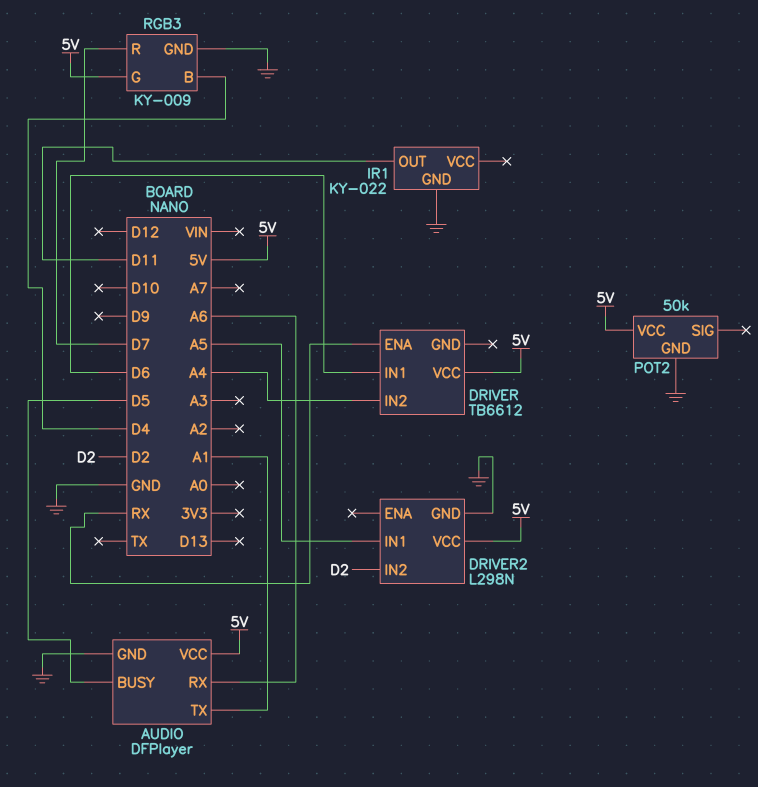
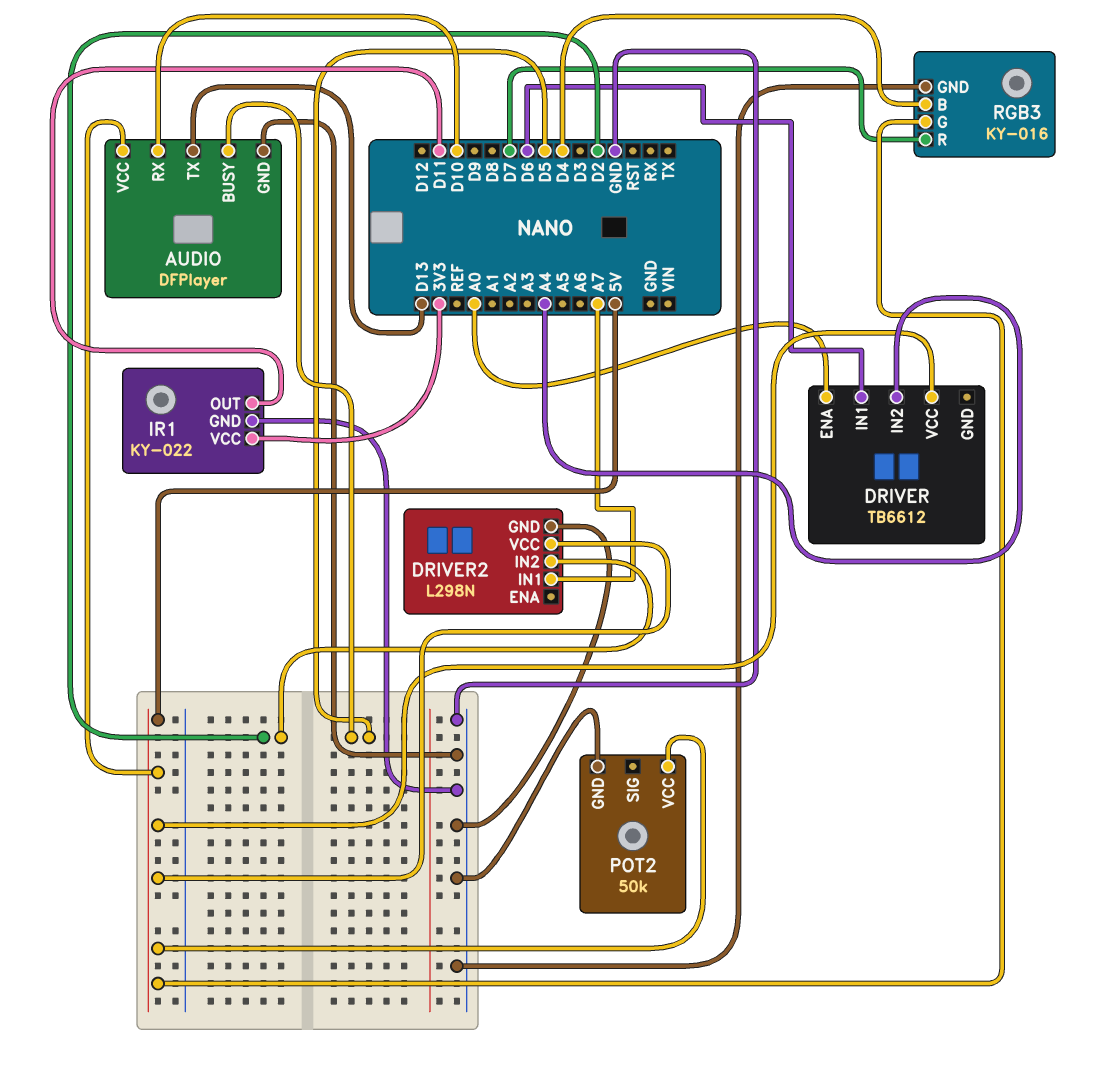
AUDIO pin RX: A6 -> D10
AUDIO pin TX: A1 -> D13
DRIVER pin ENA: RX -> A0
DRIVER2 pin IN1: A5 -> A7
IR1 pin VCC: none -> 3V3
RGB3: KY-009 -> KY-016

